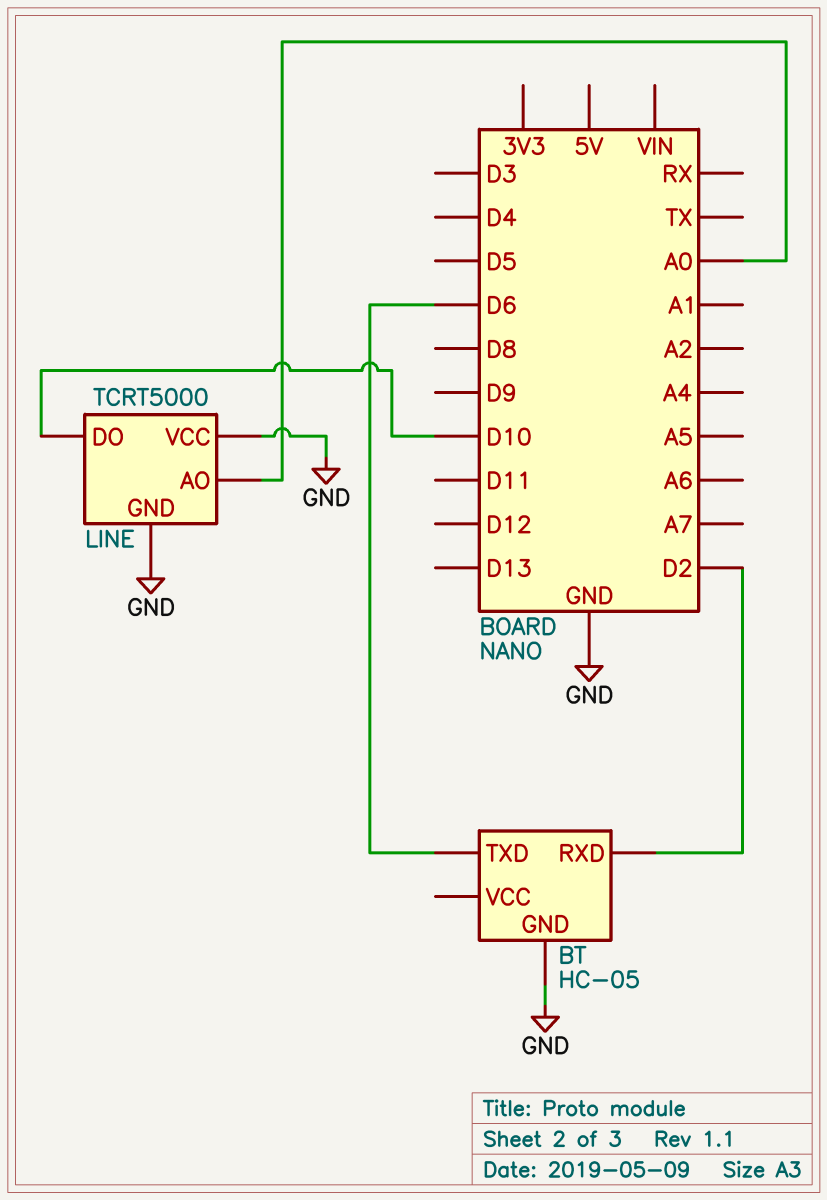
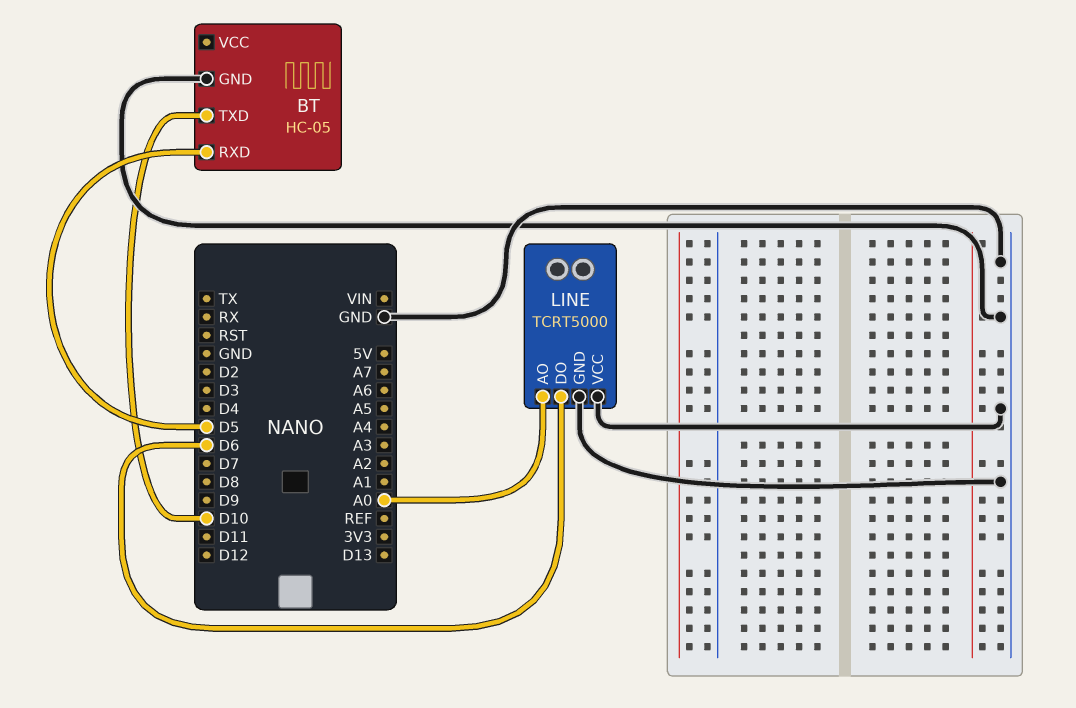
BT pin RXD: D2 -> D5
BT pin TXD: D6 -> D10
LINE pin DO: D10 -> D6

